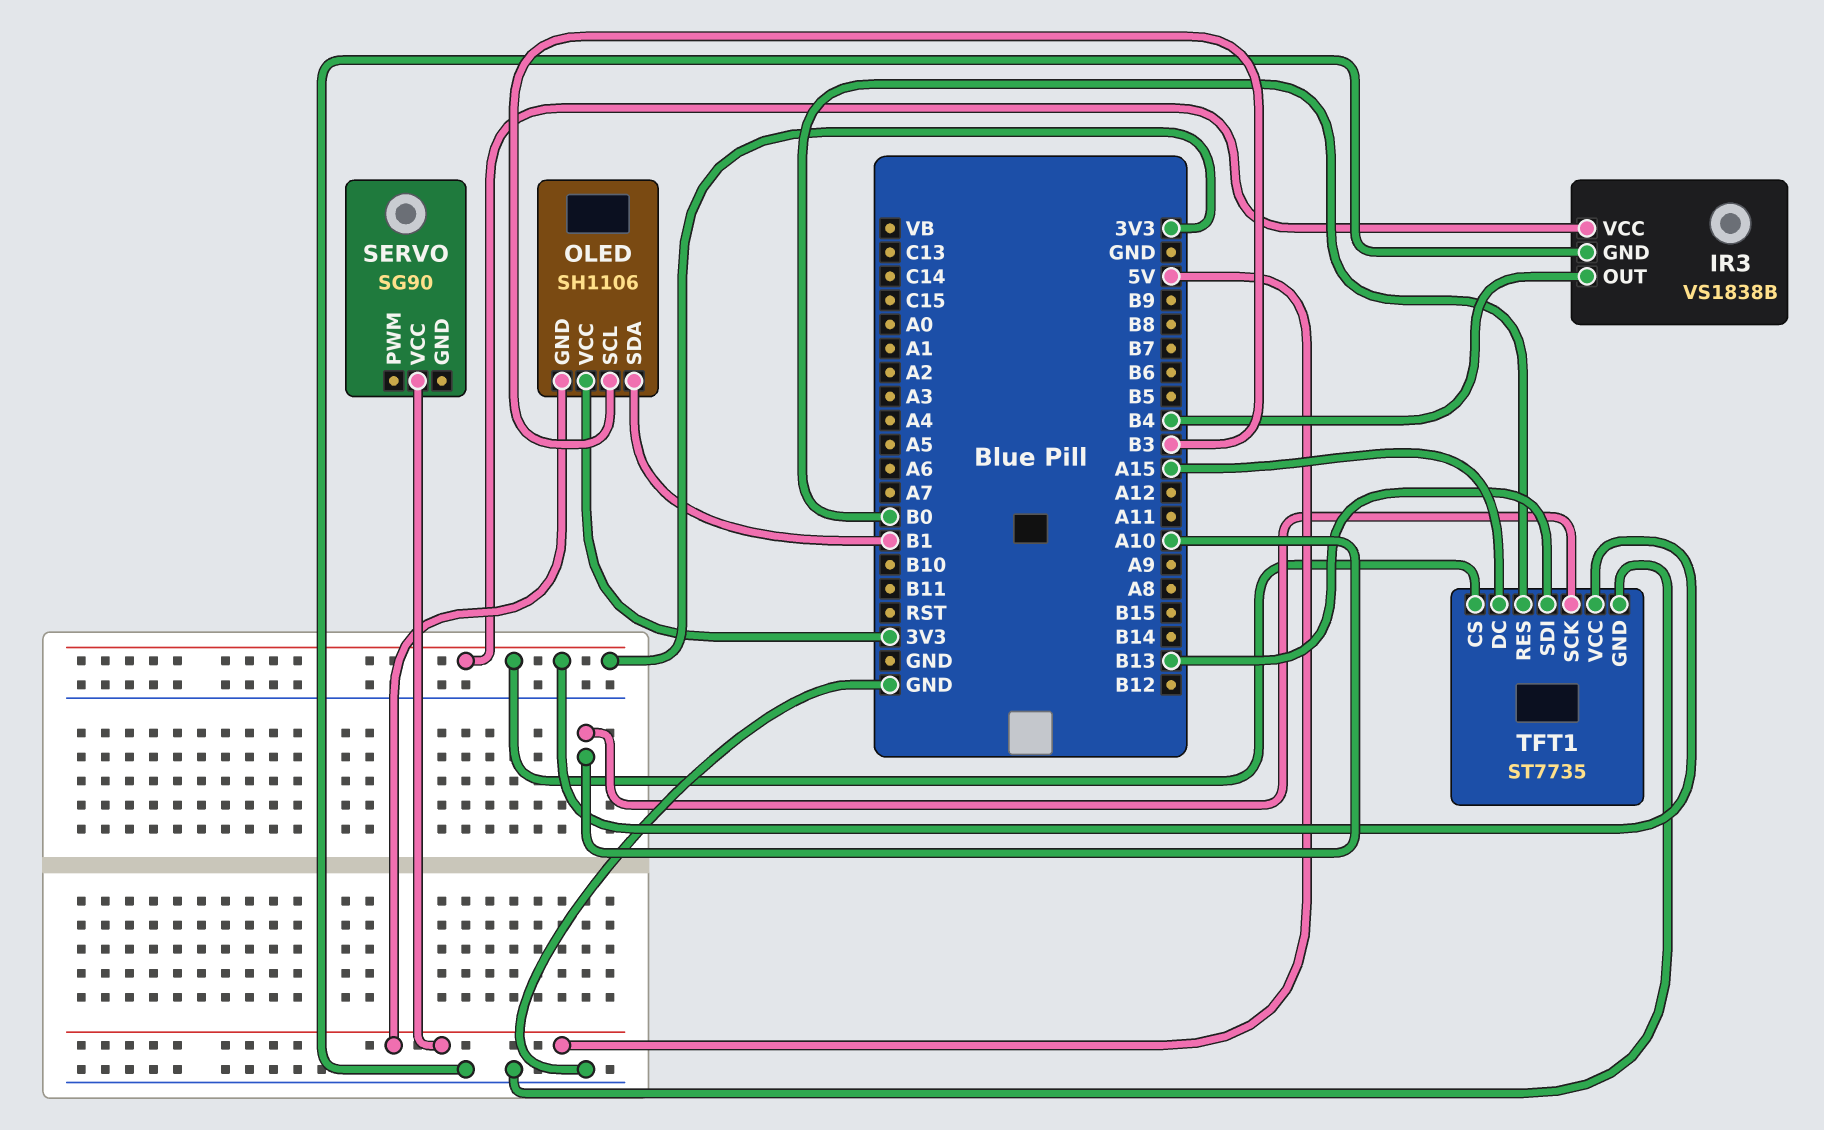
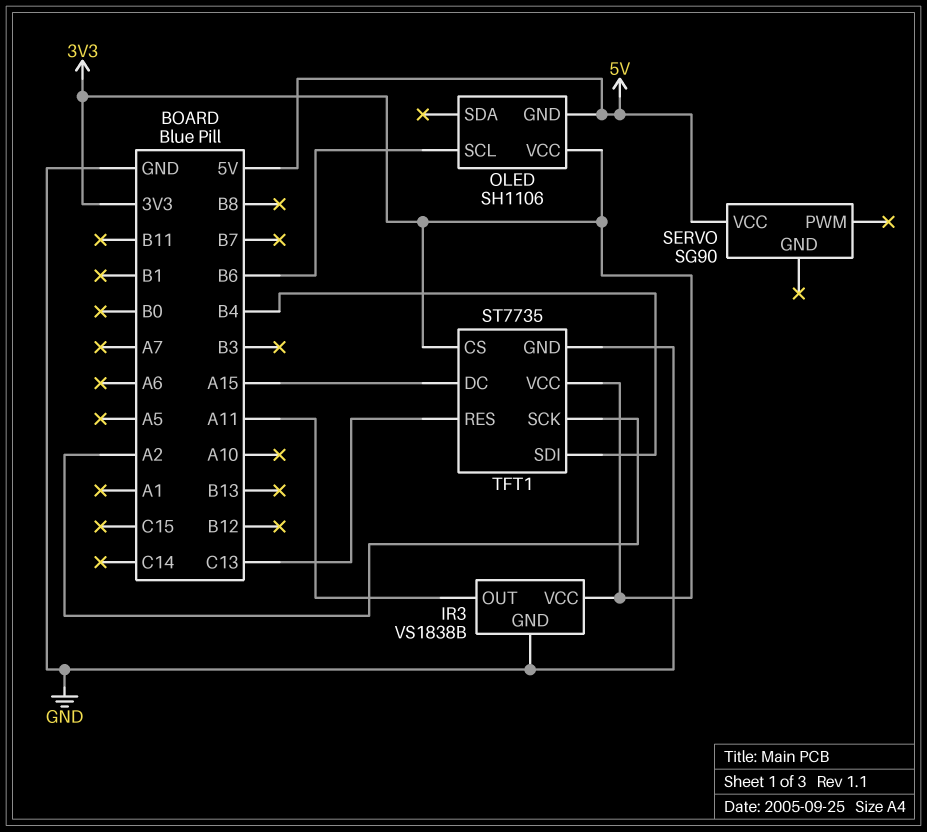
IR3 pin OUT: B4 -> A11
OLED pin SCL: B3 -> B6
OLED pin SDA: B1 -> none
TFT1 pin RES: B0 -> C13
TFT1 pin SCK: A10 -> A2
TFT1 pin SDI: B13 -> B4

